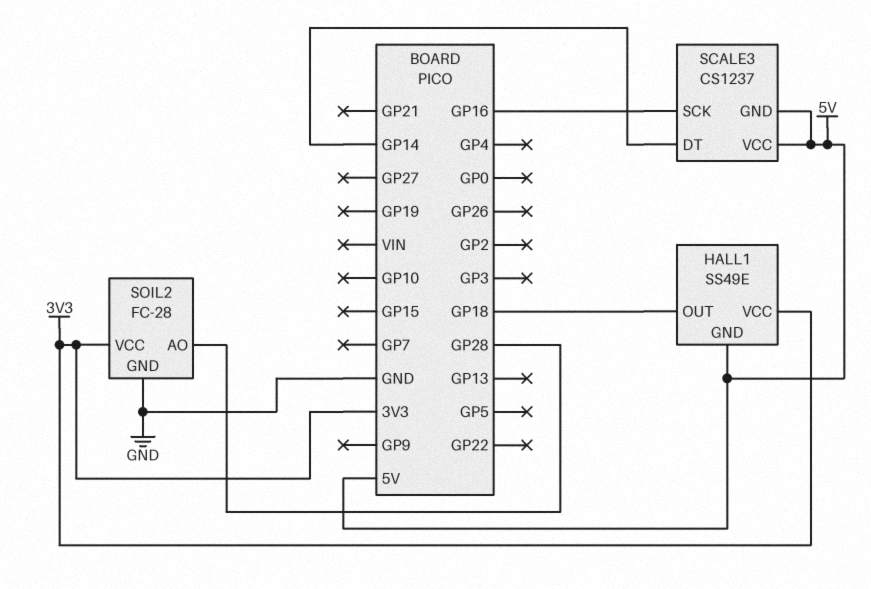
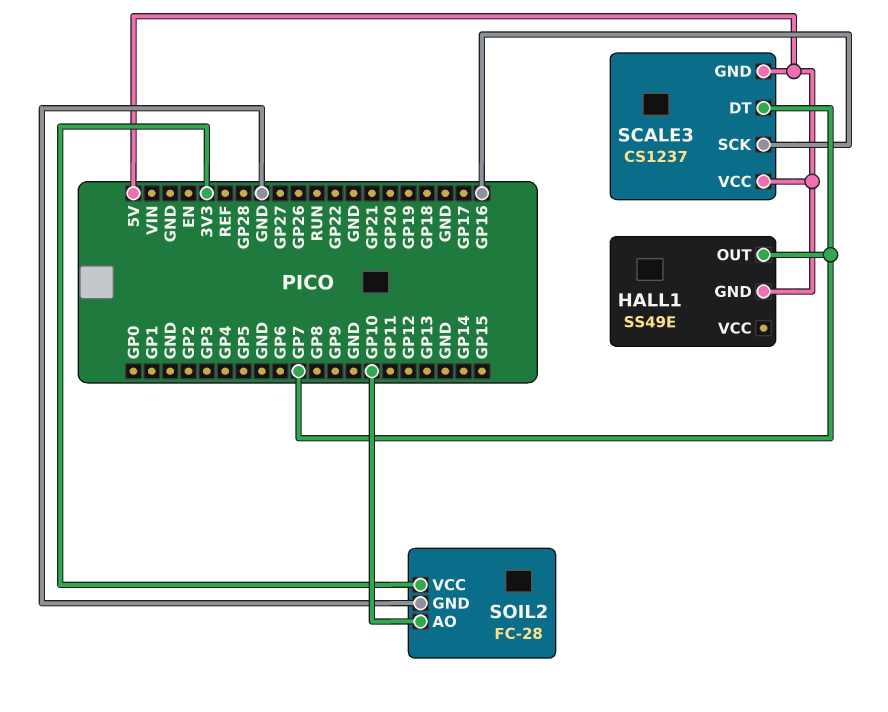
HALL1 pin OUT: GP18 -> GP7
HALL1 pin VCC: 3V3 -> none
SCALE3 pin DT: GP14 -> GP7
SOIL2 pin AO: GP28 -> GP10

